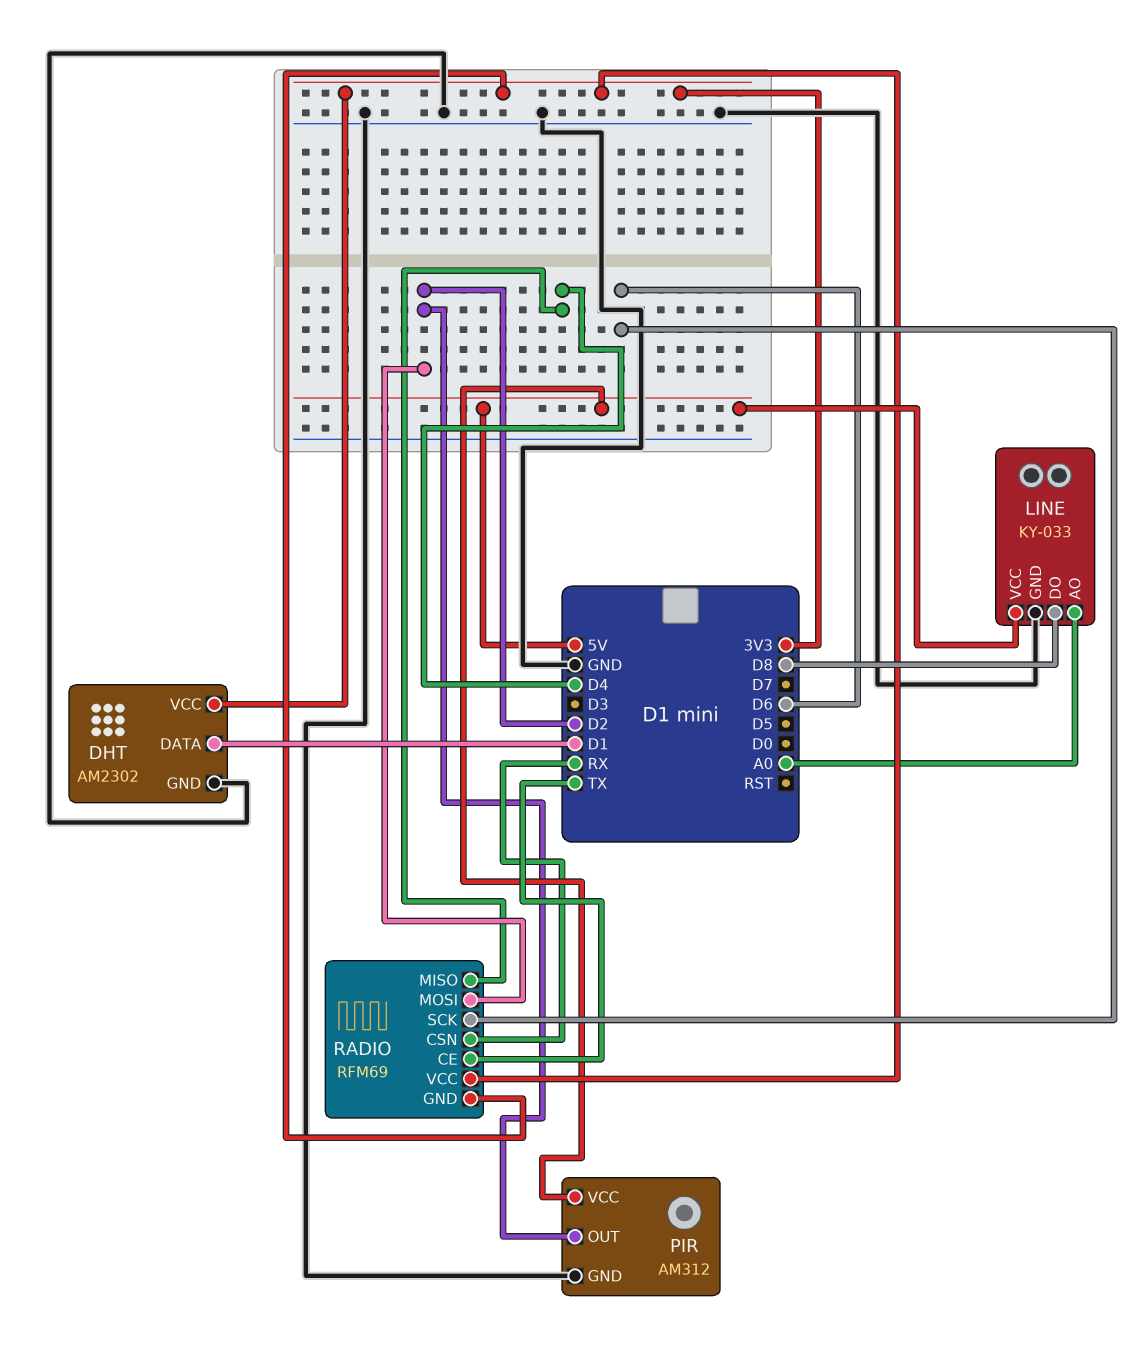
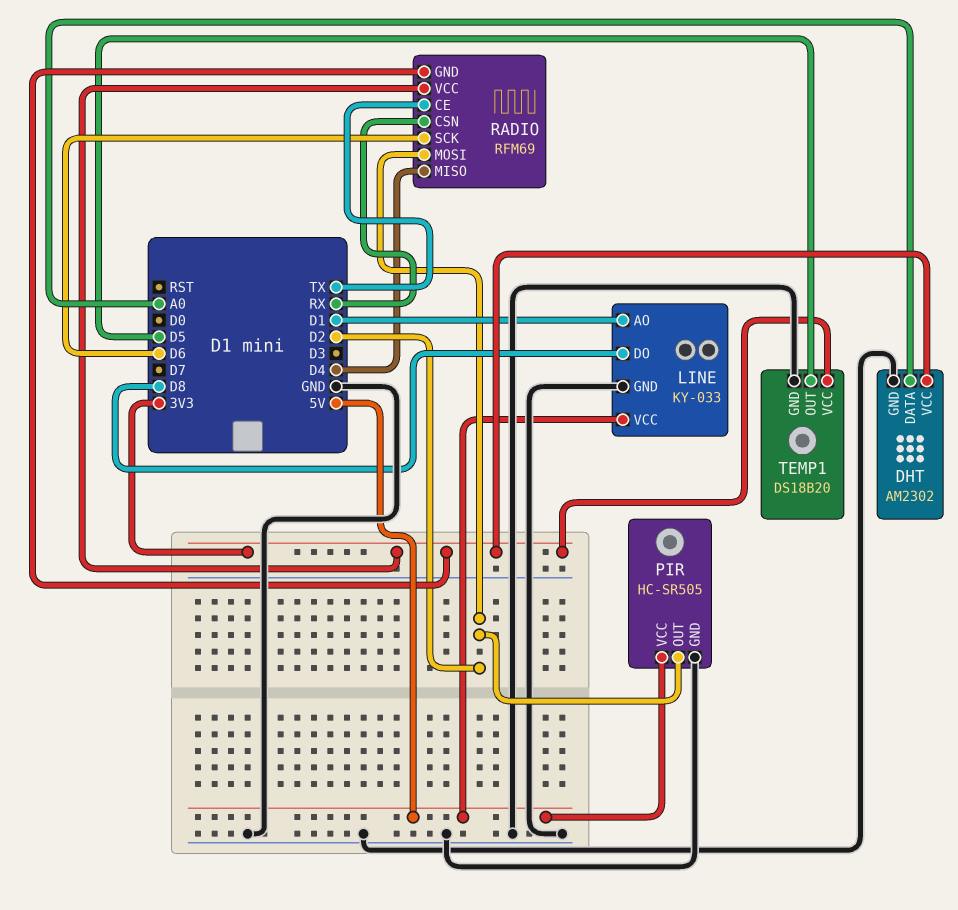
DHT pin DATA: D1 -> A0
LINE pin AO: A0 -> D1
PIR: AM312 -> HC-SR505
TEMP1: none -> DS18B20
TEMP1 pin GND: none -> GND
TEMP1 pin OUT: none -> D5
TEMP1 pin VCC: none -> 3V3

